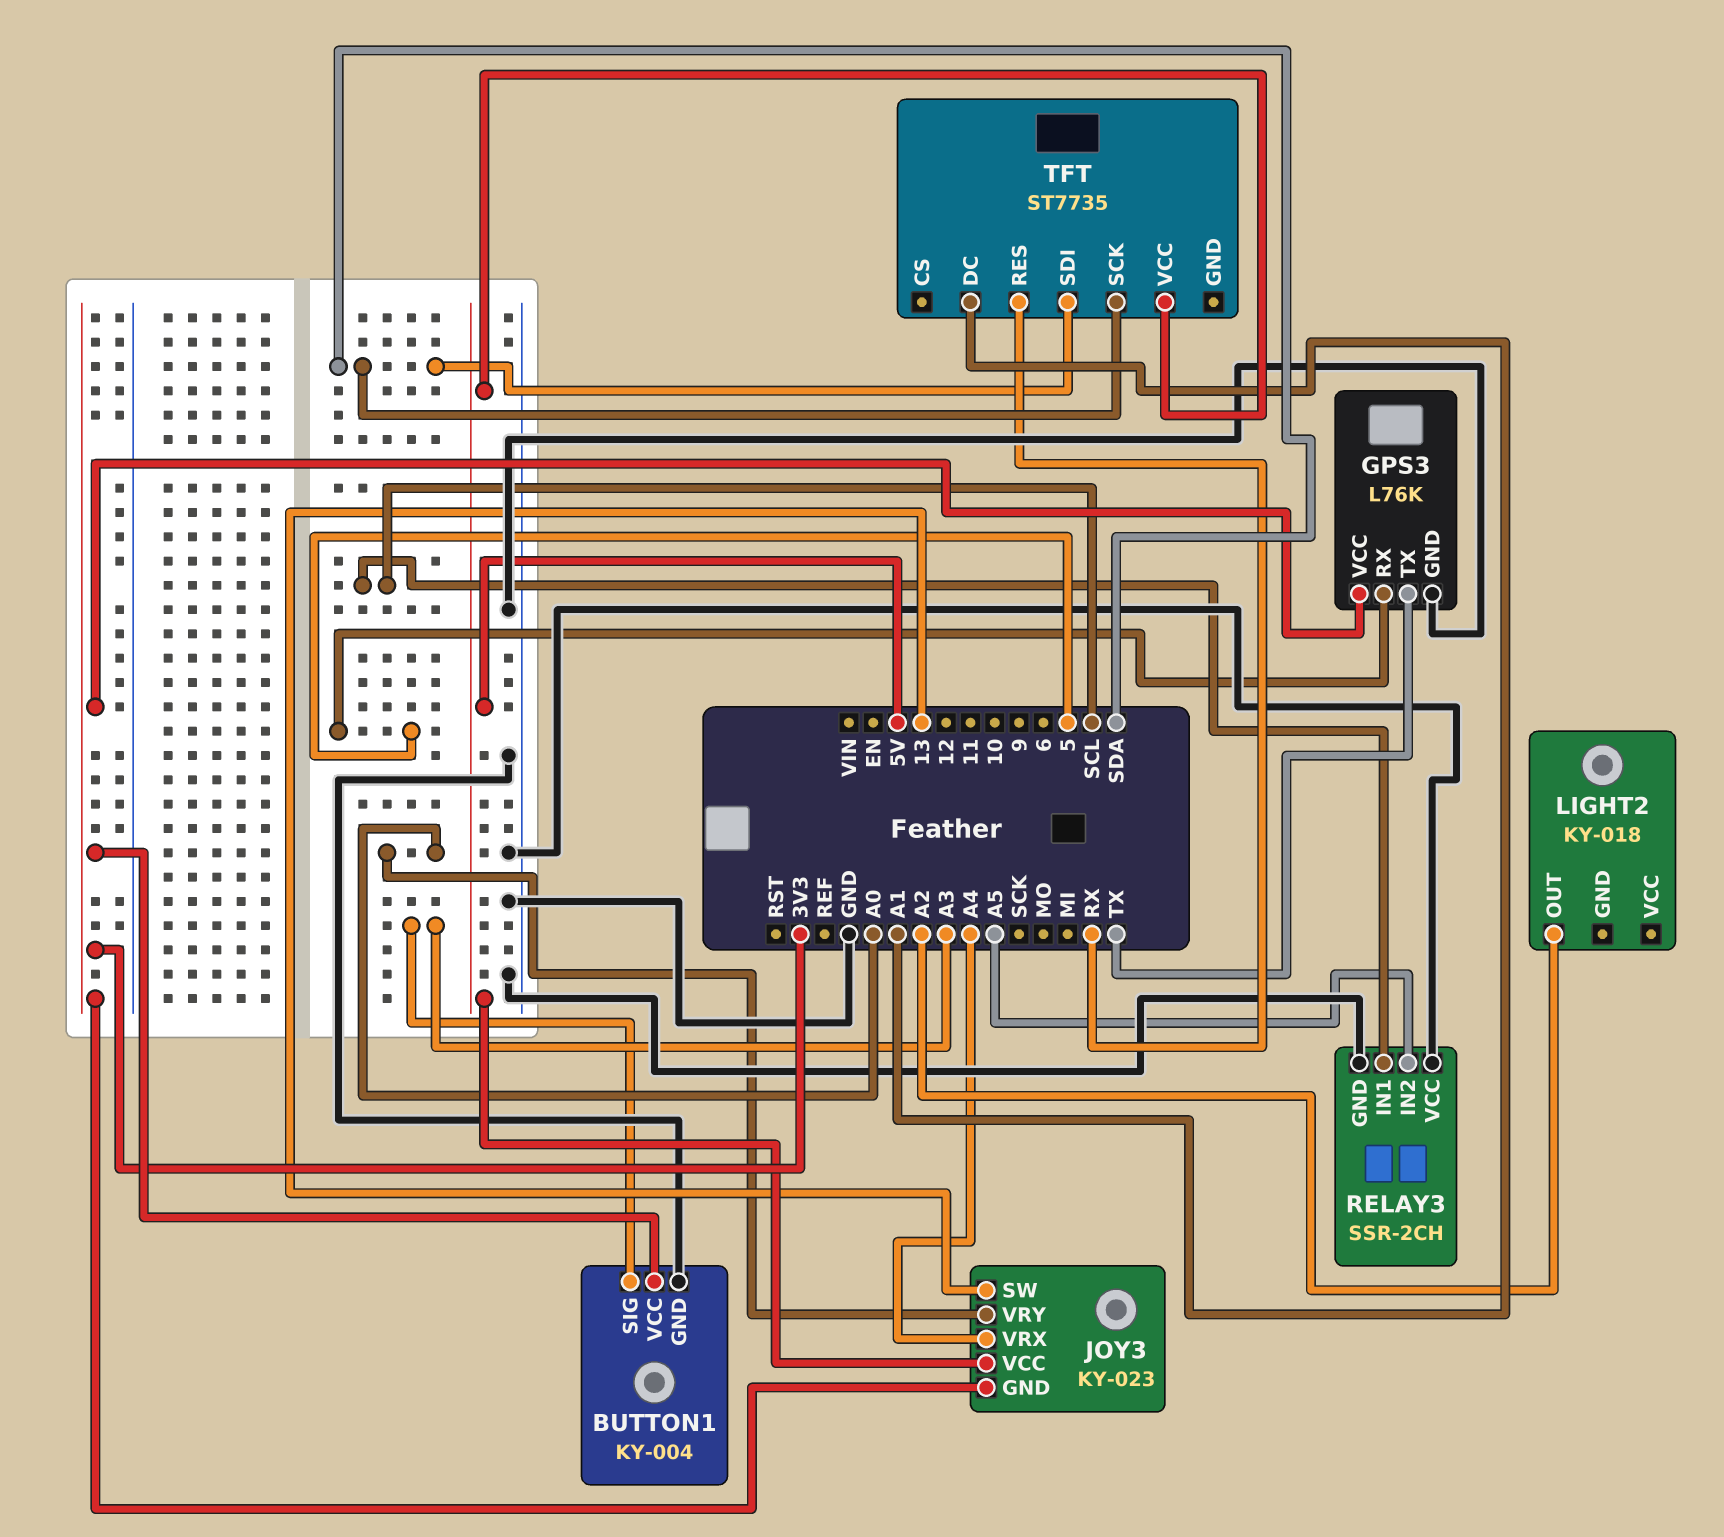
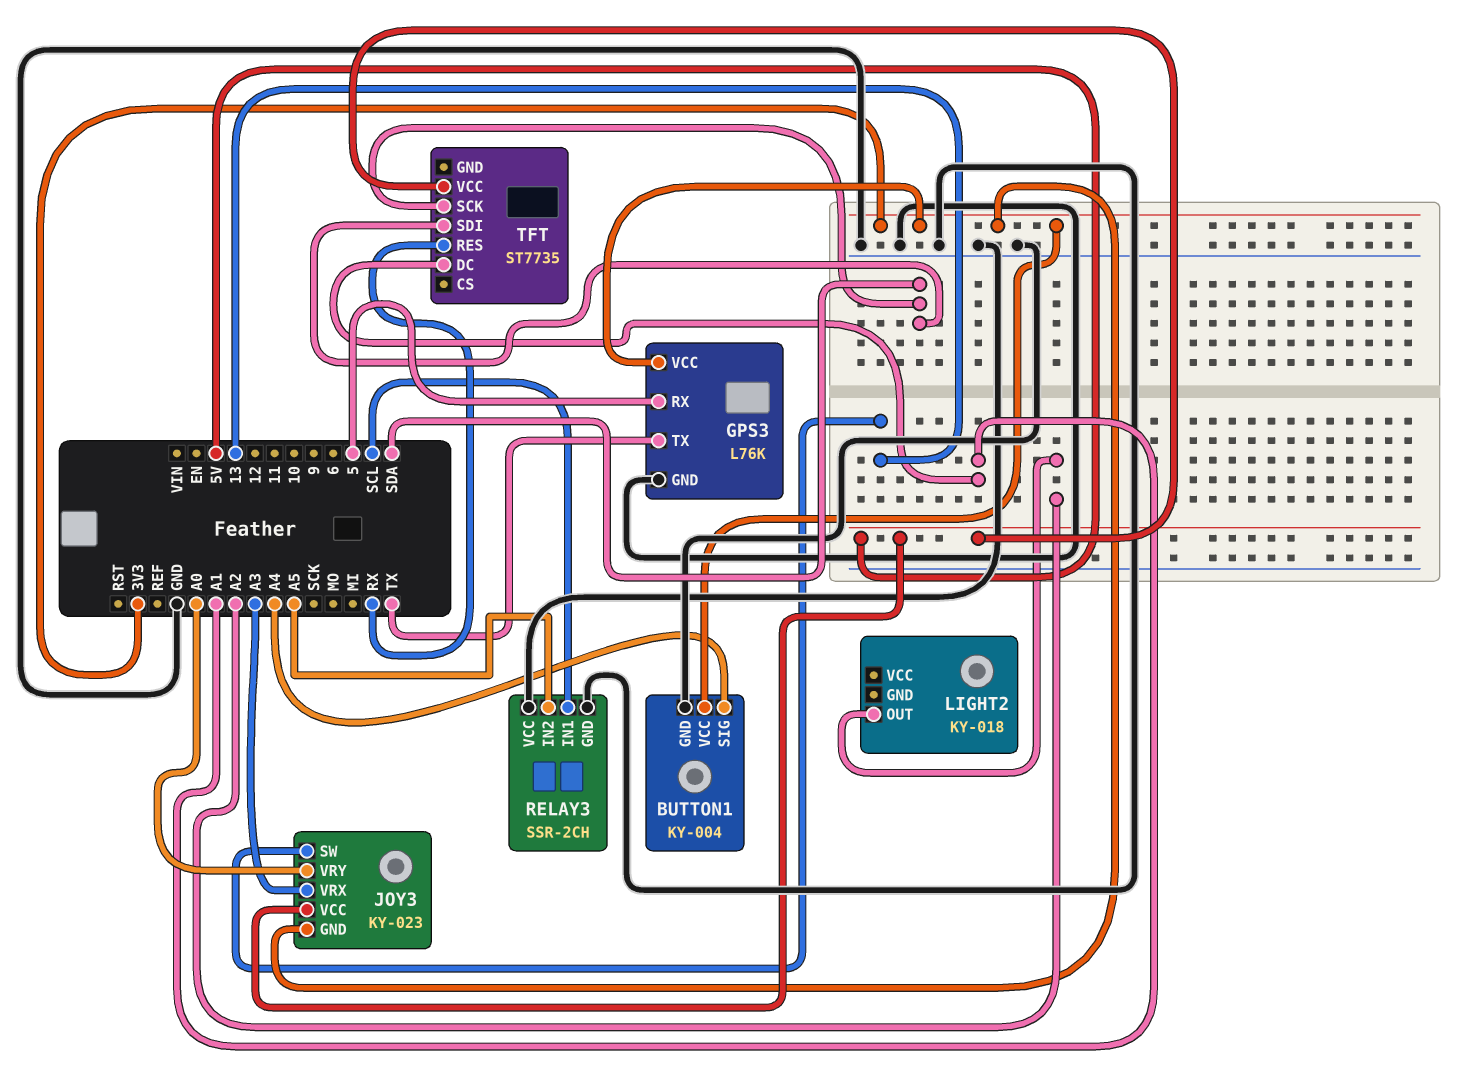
BUTTON1 pin SIG: A3 -> A4
JOY3 pin VRX: A4 -> A3

